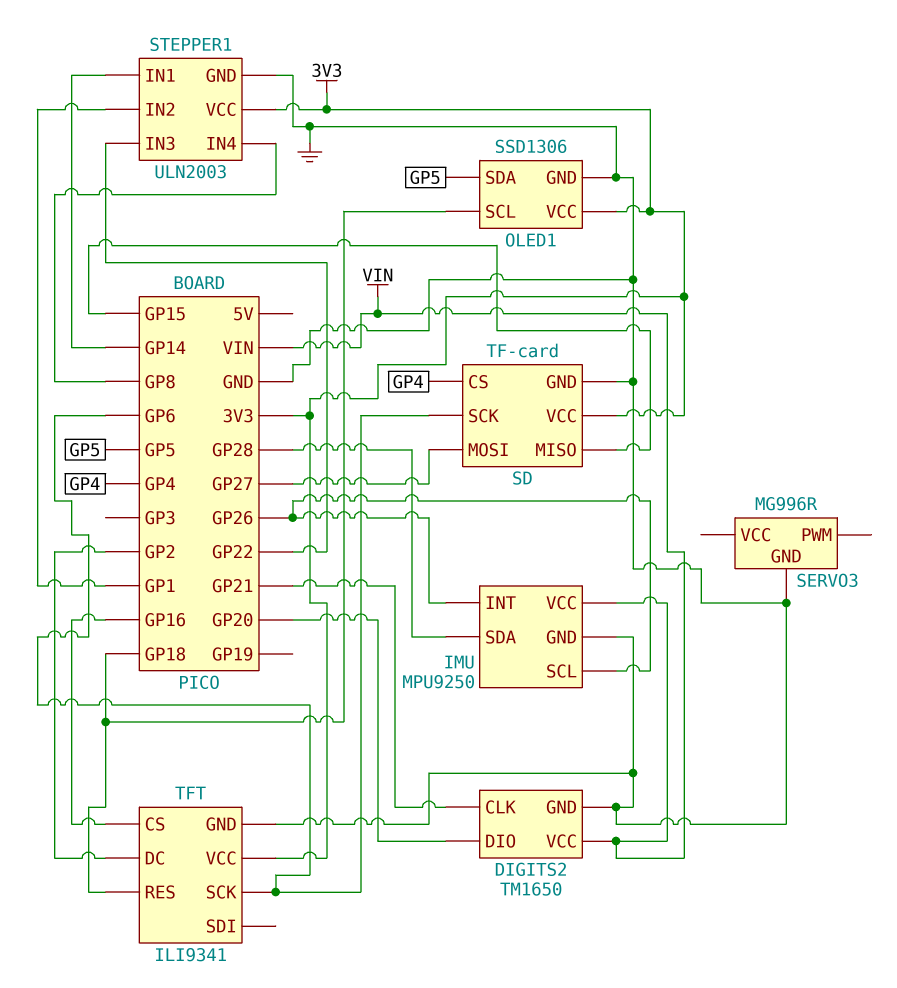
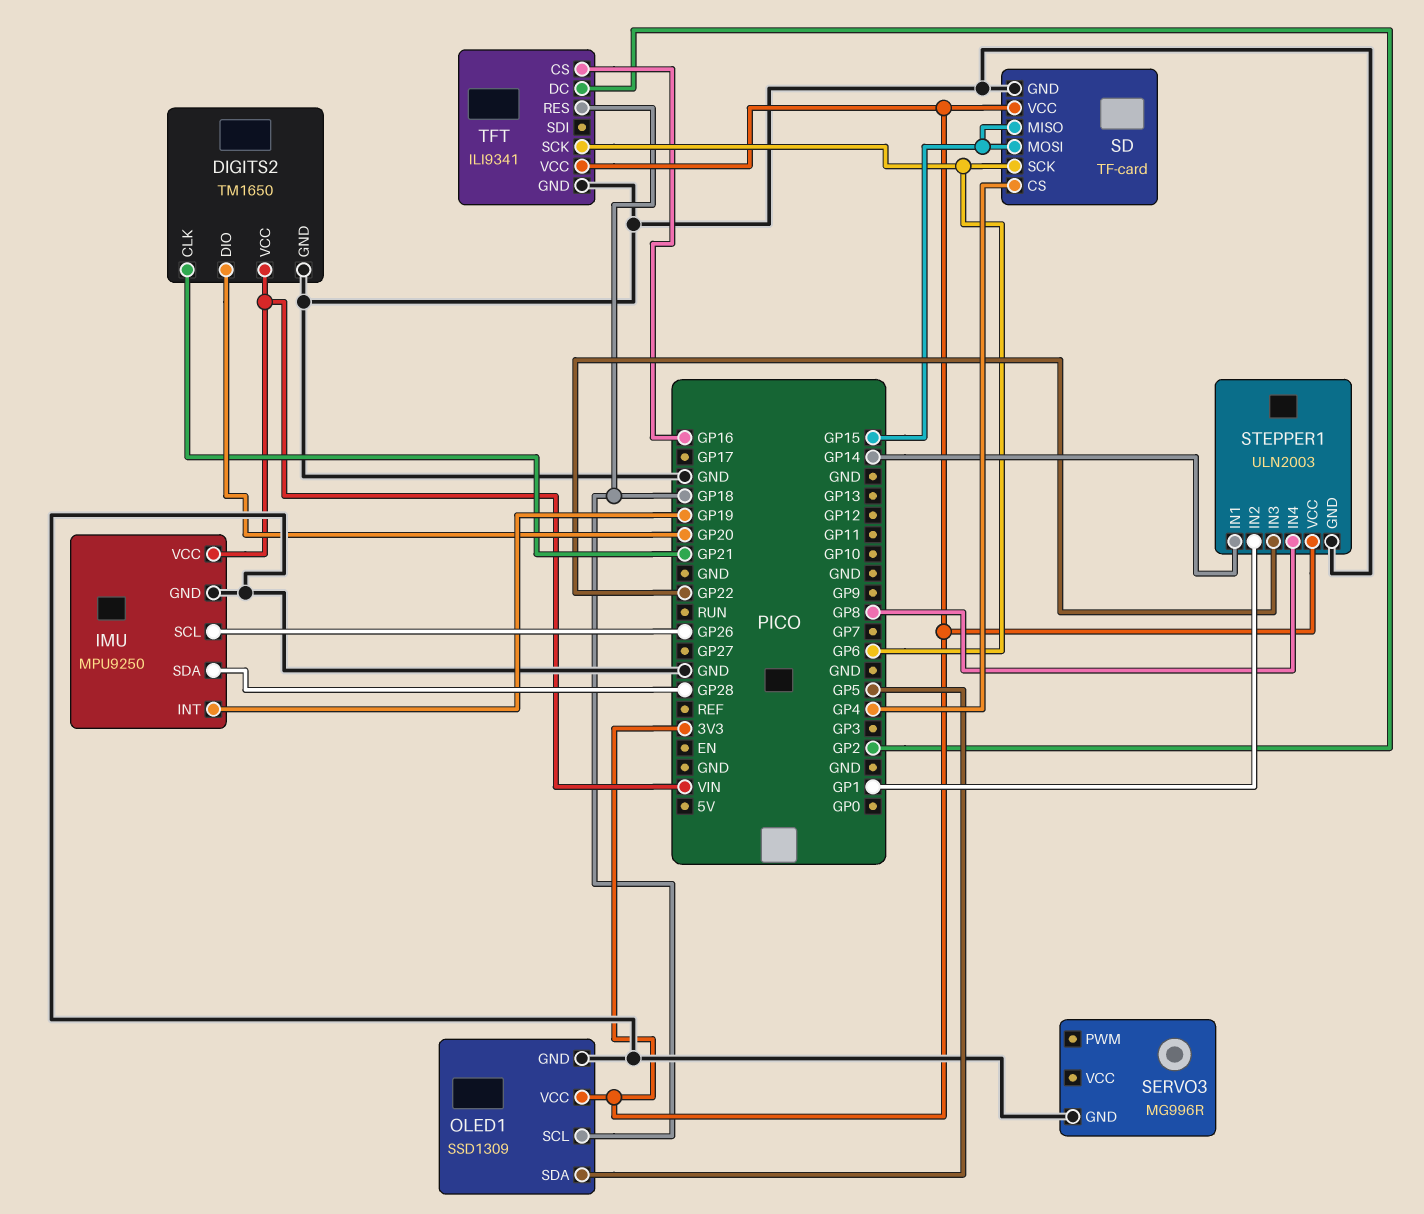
IMU pin INT: GP26 -> GP19
OLED1: SSD1306 -> SSD1309
SD pin MOSI: GP27 -> GP15

